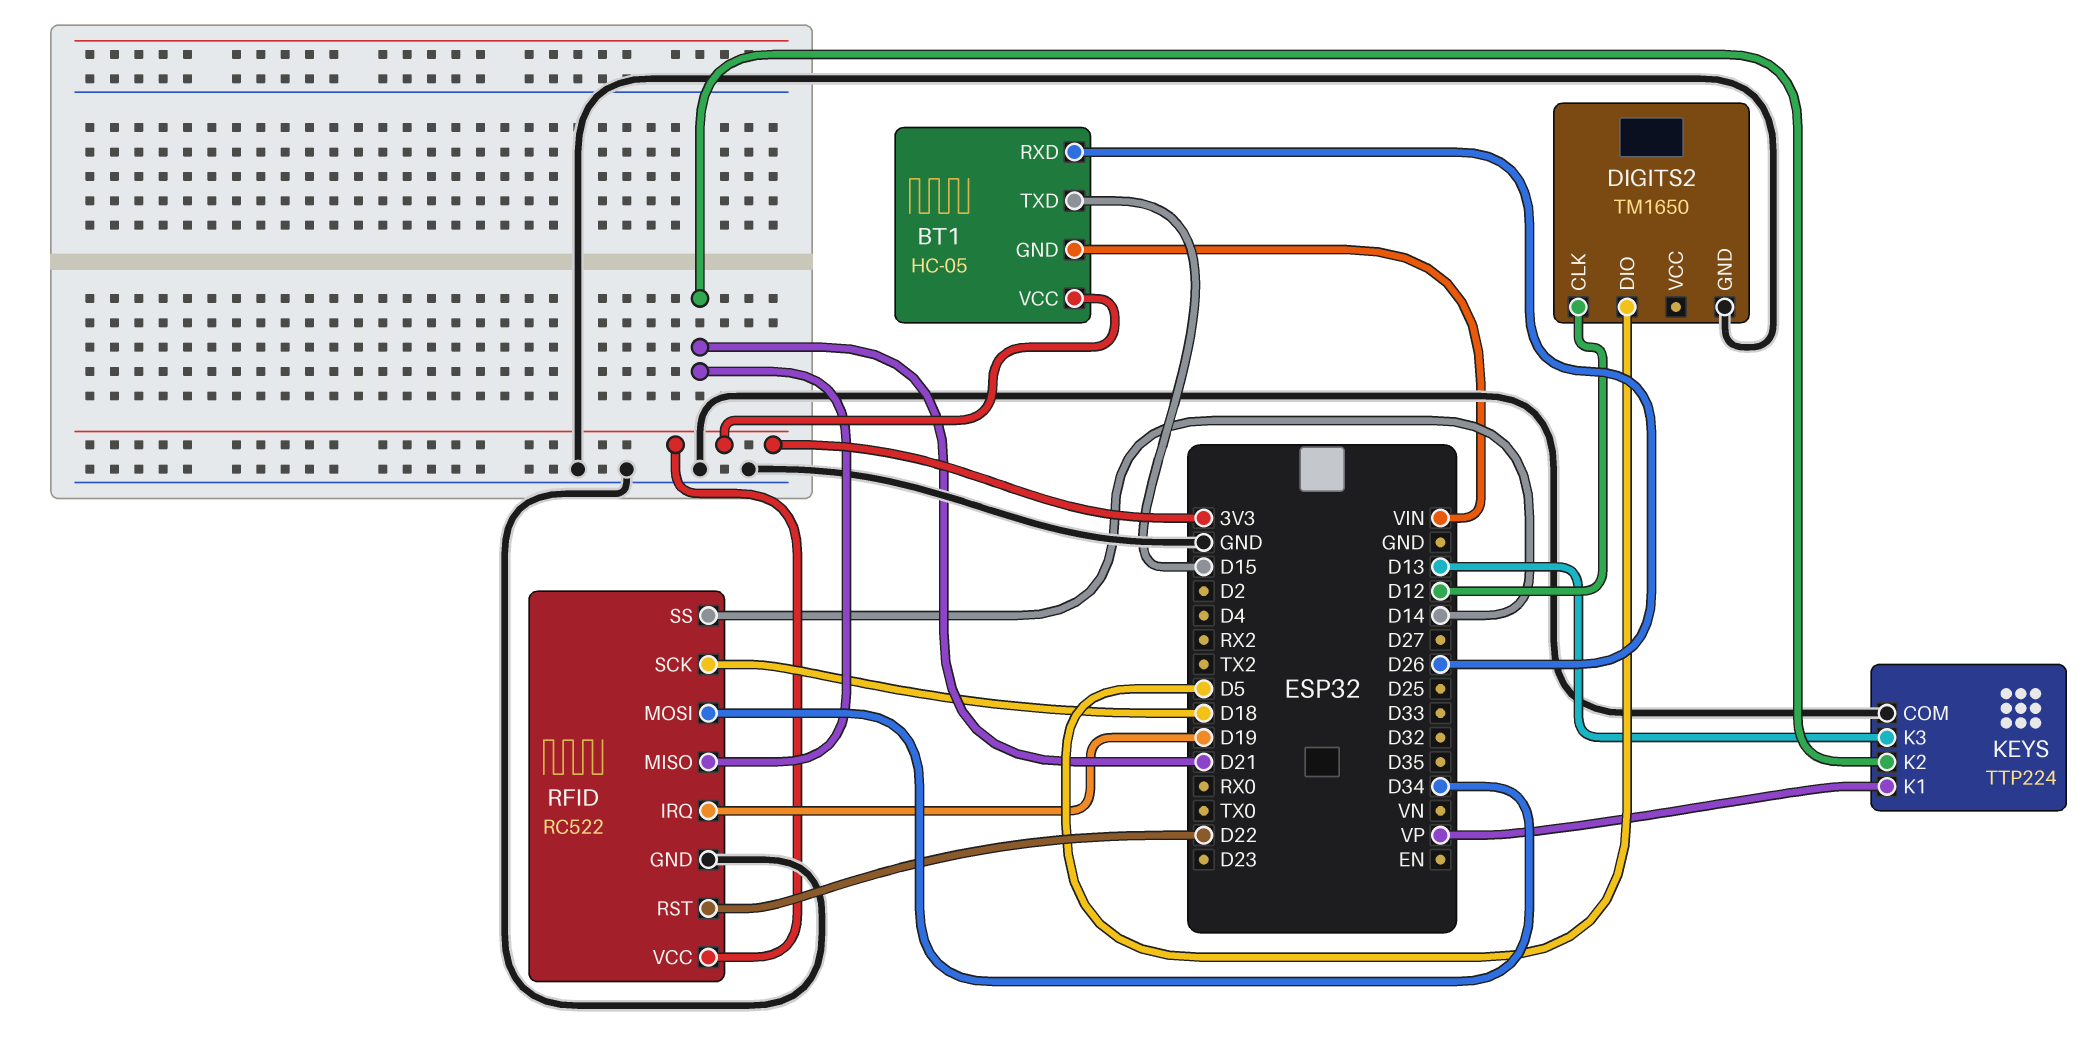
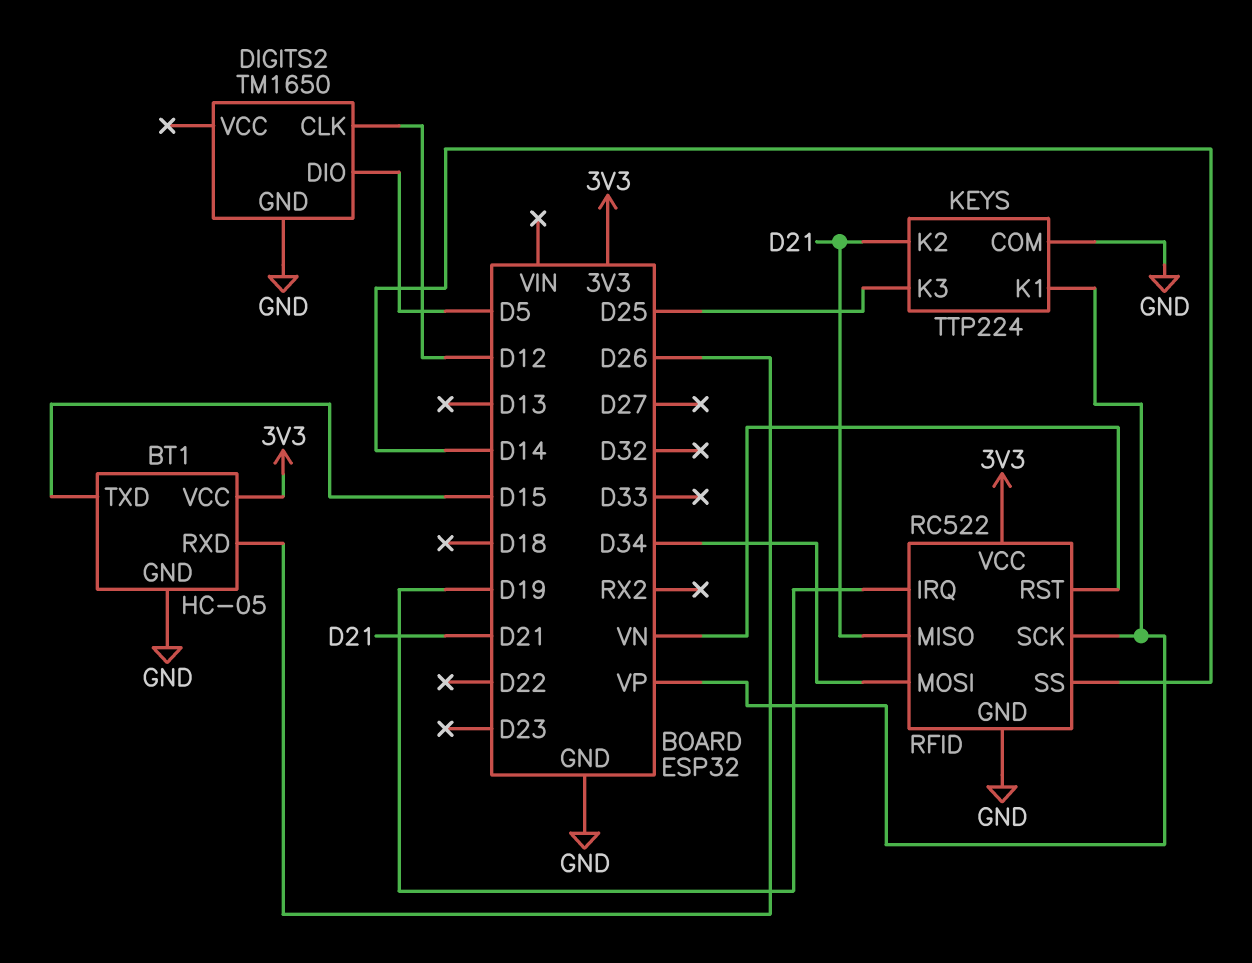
BT1 pin GND: VIN -> GND
KEYS pin K3: D13 -> D25
RFID pin RST: D22 -> VN
RFID pin SCK: D18 -> VP

